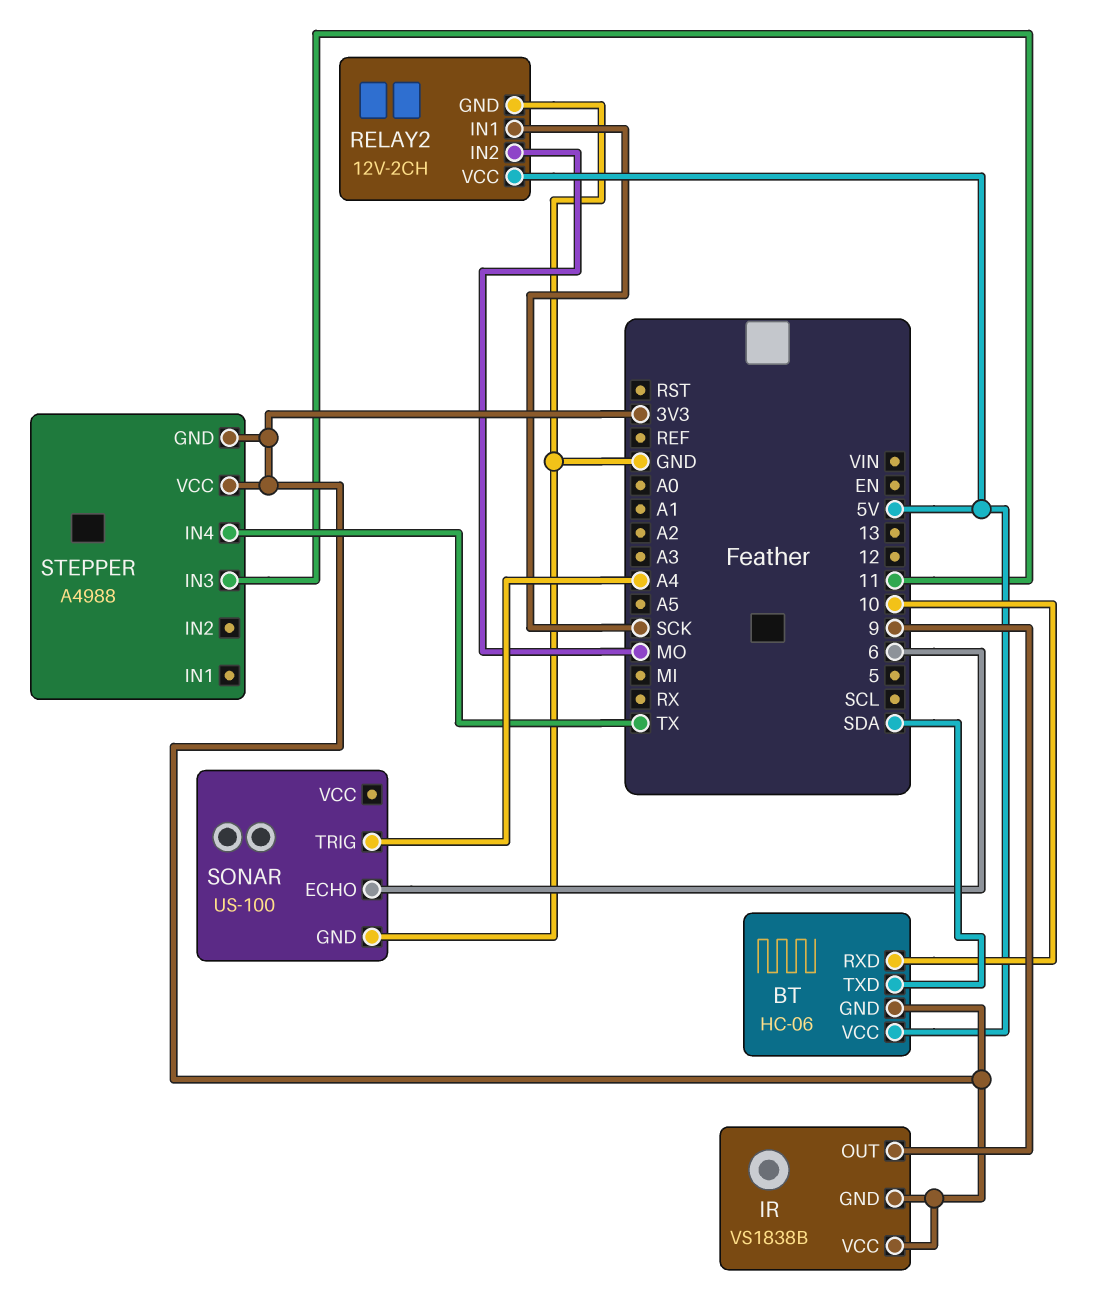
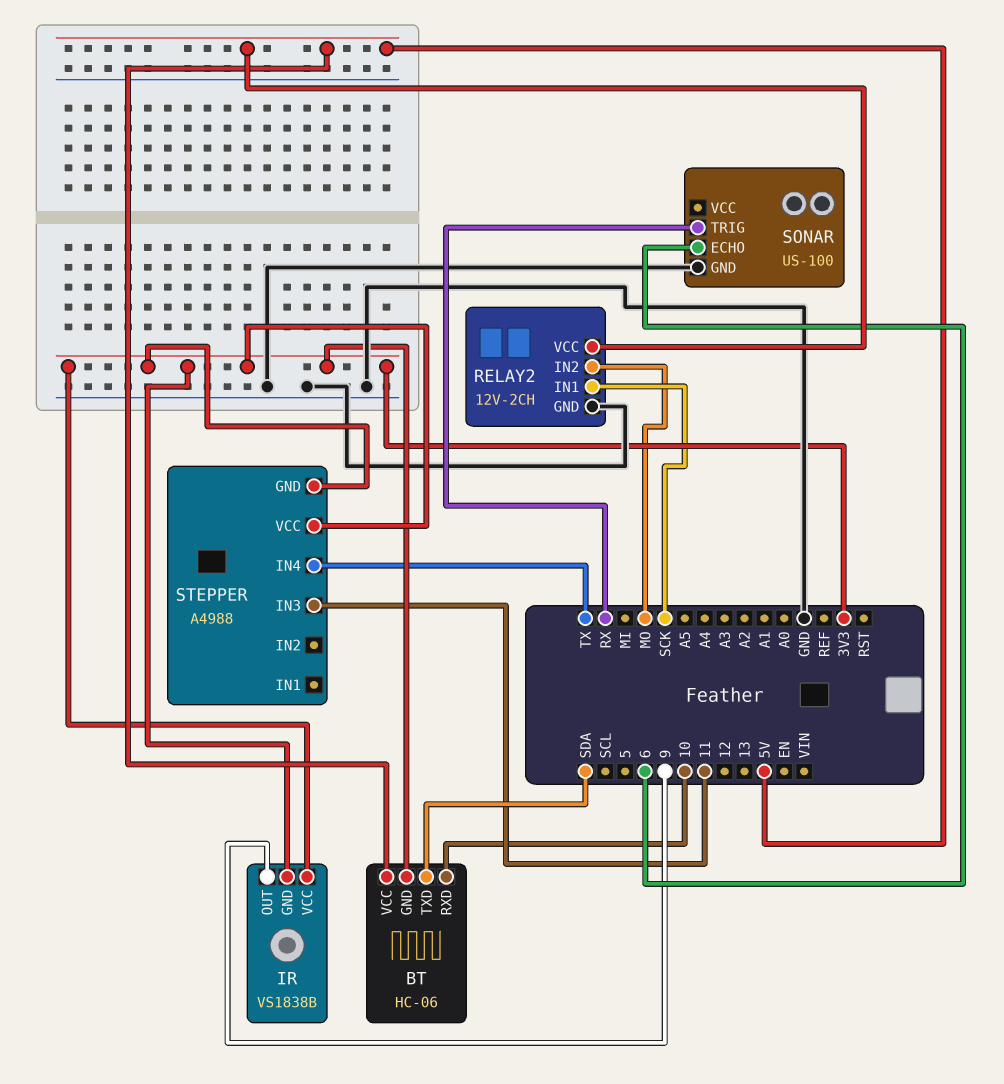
SONAR pin TRIG: A4 -> RX

